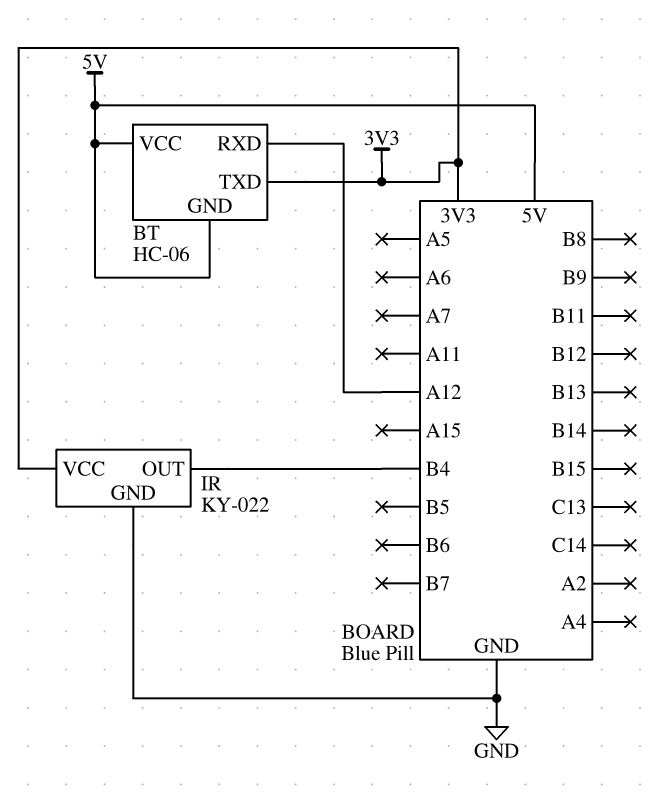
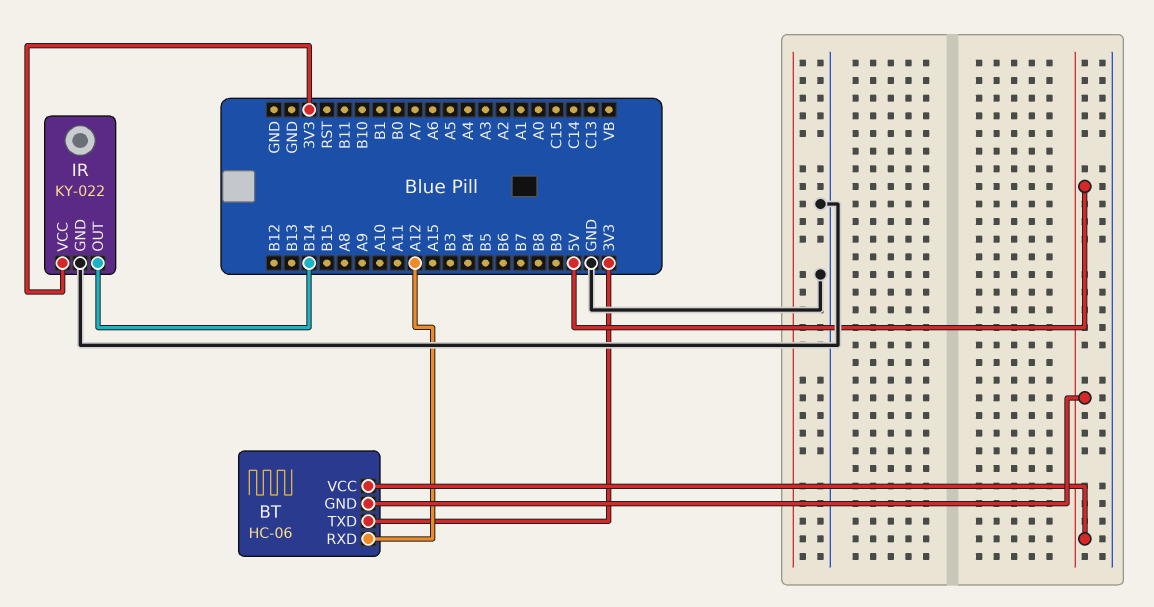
IR pin OUT: B4 -> B14

